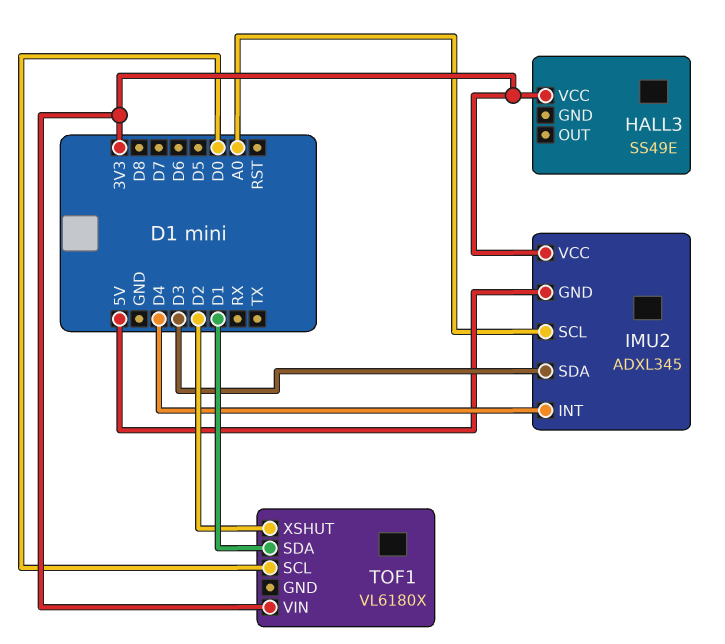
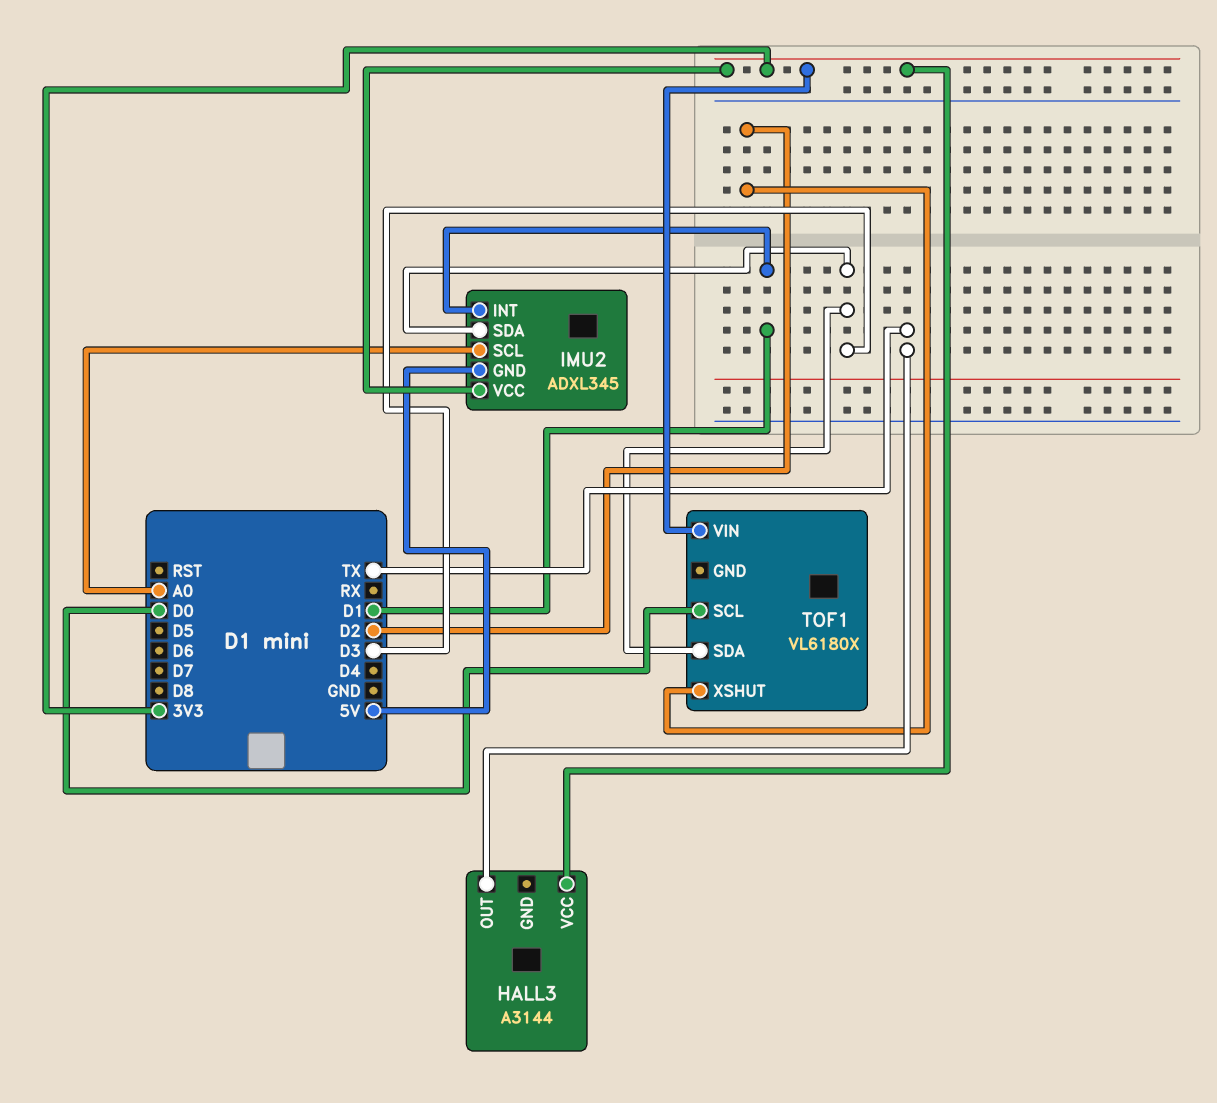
HALL3: SS49E -> A3144
HALL3 pin OUT: none -> TX
IMU2 pin INT: D4 -> D1
TOF1 pin SDA: D1 -> D3

